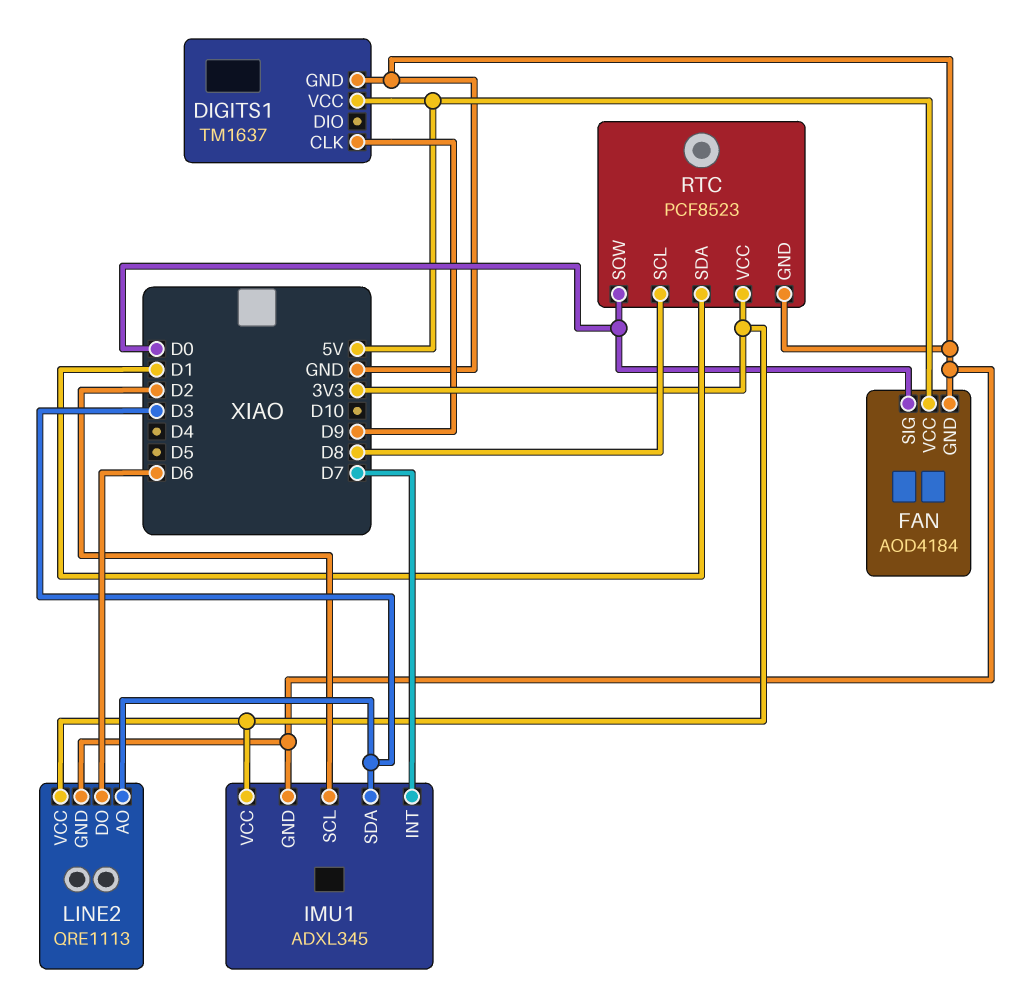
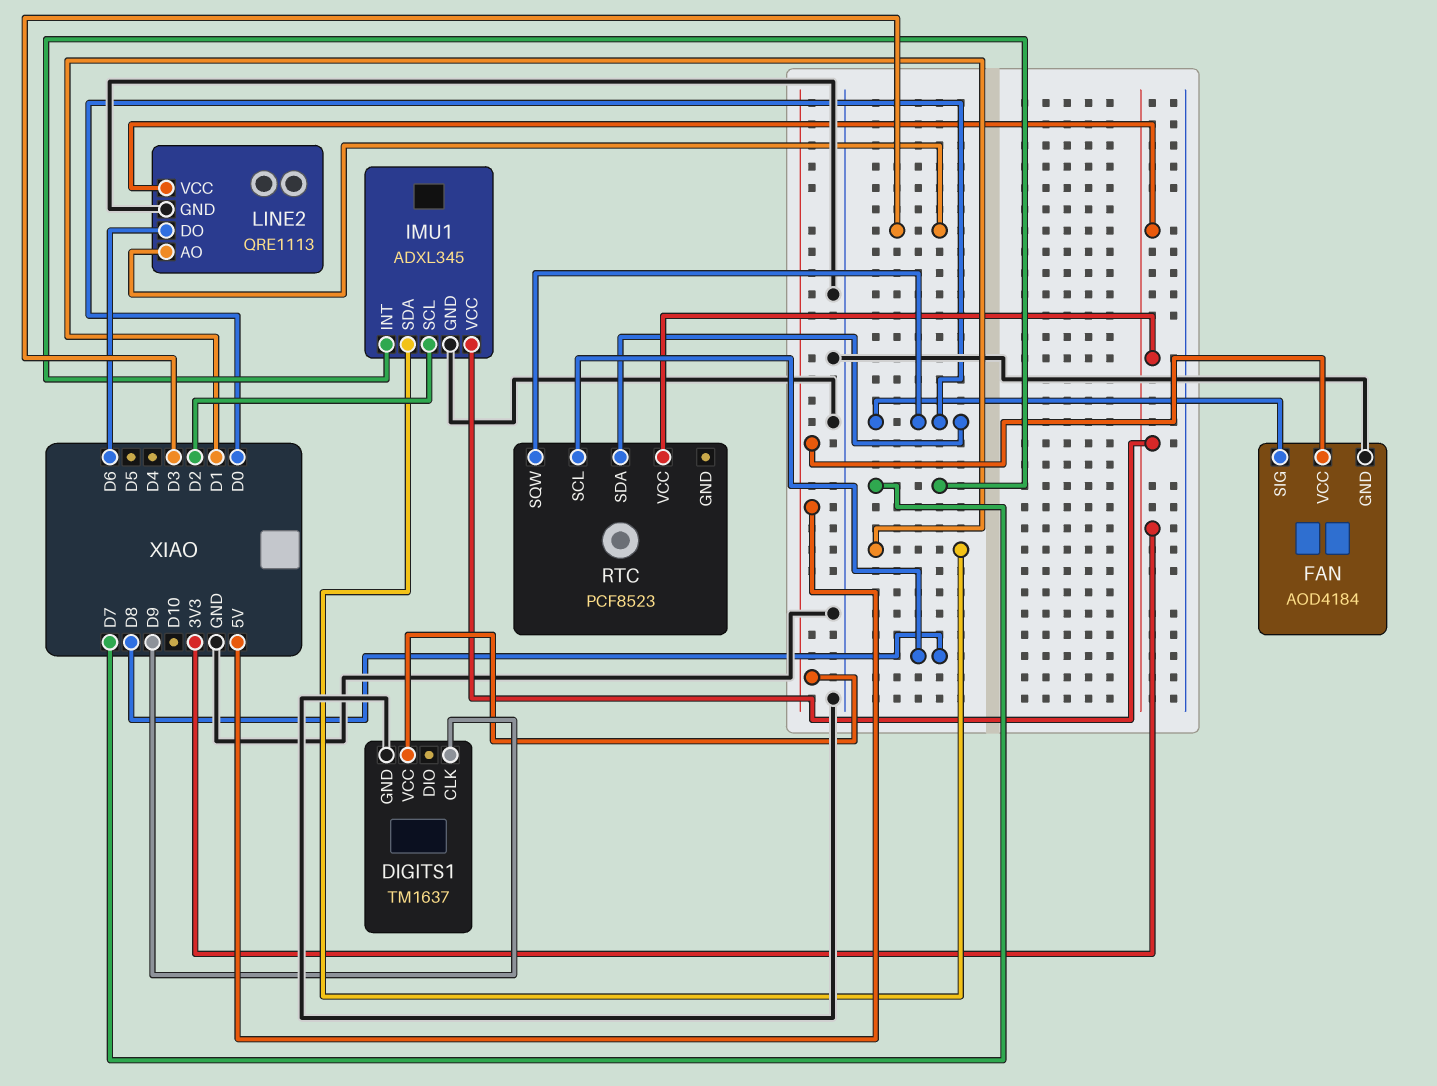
IMU1 pin SDA: D3 -> D1
RTC pin GND: GND -> none
RTC pin SDA: D1 -> D0

